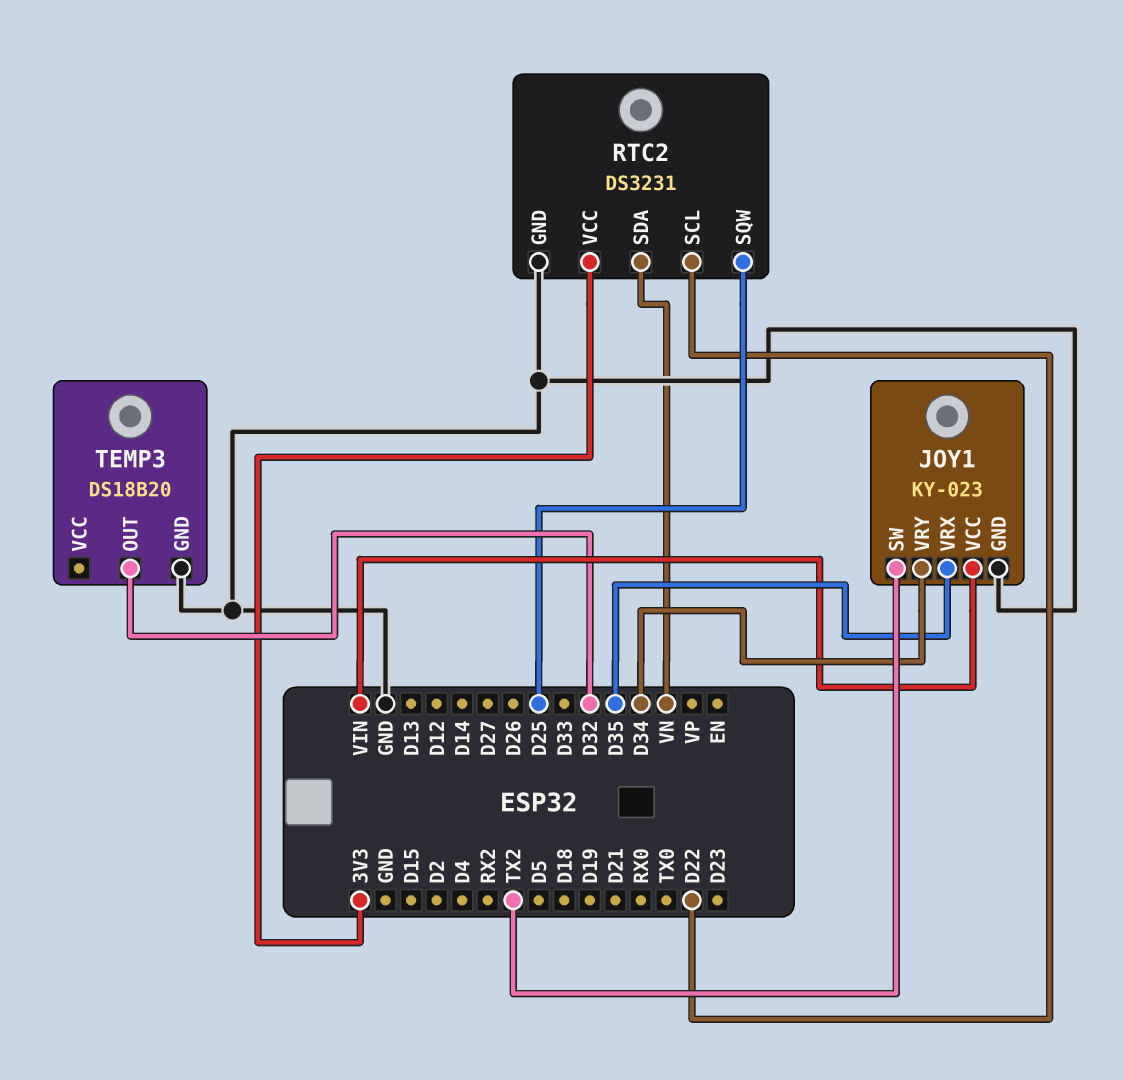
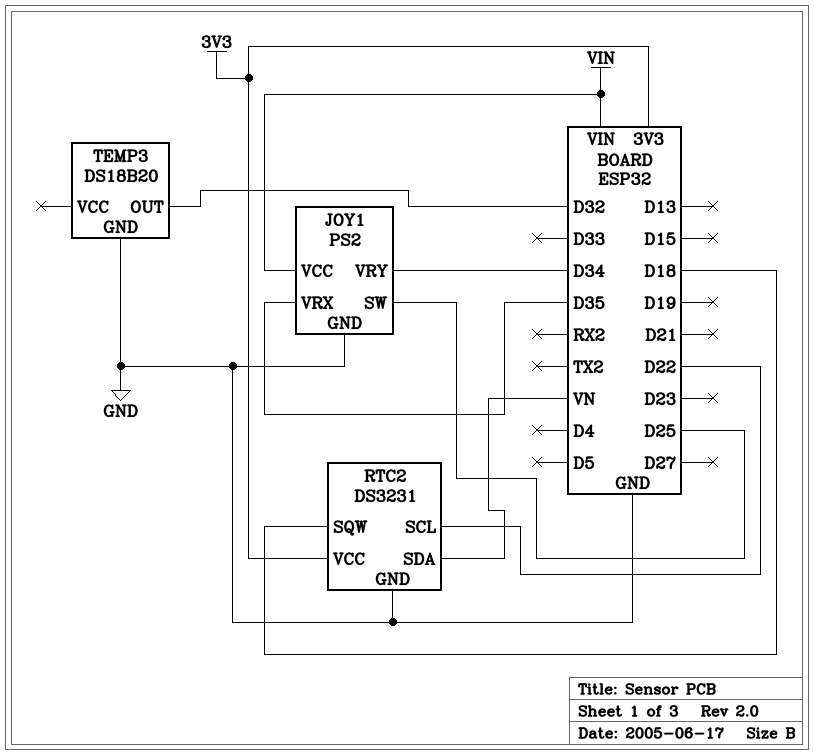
JOY1: KY-023 -> PS2
JOY1 pin SW: TX2 -> D25
RTC2 pin SQW: D25 -> D18

